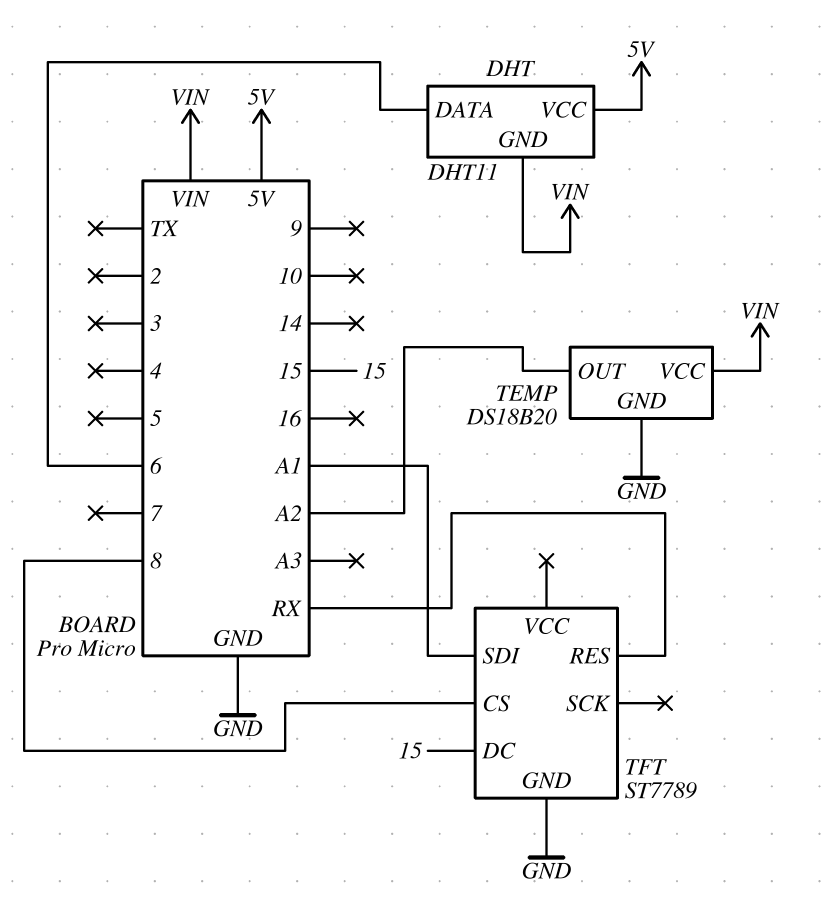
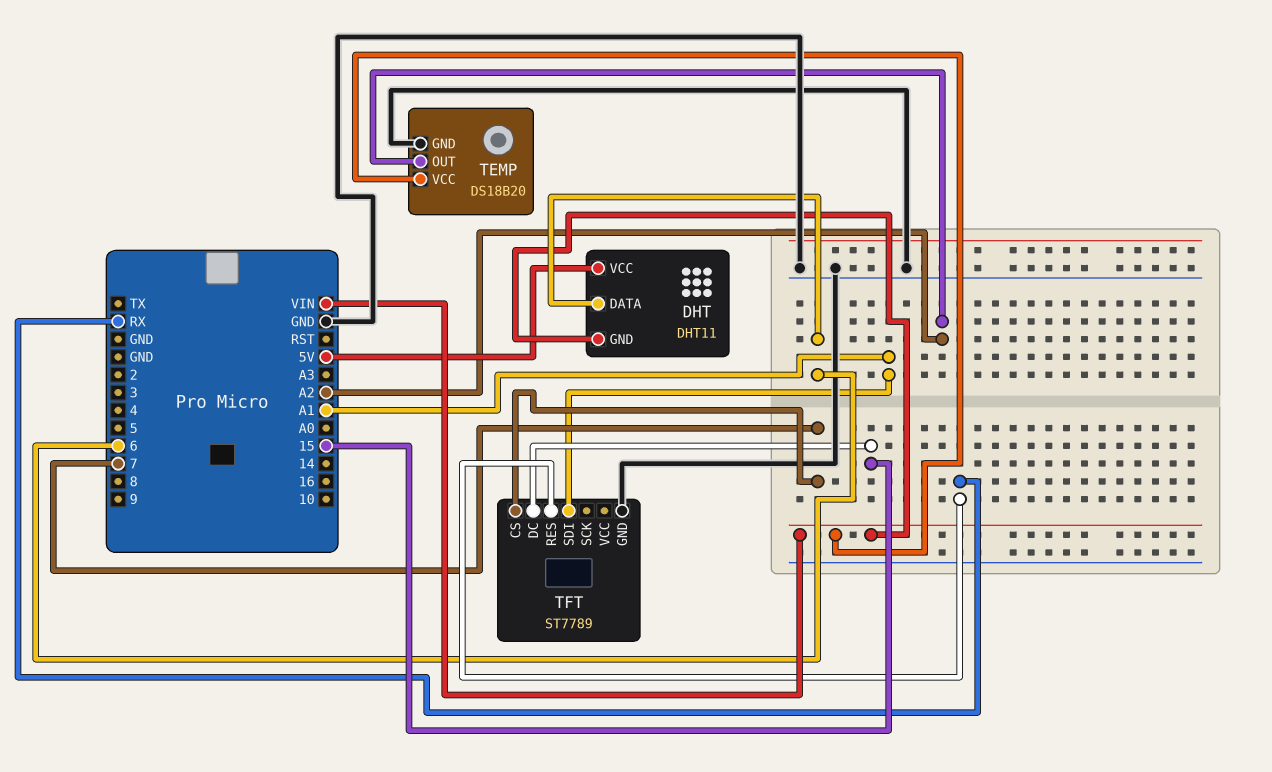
TFT pin CS: 8 -> 7

